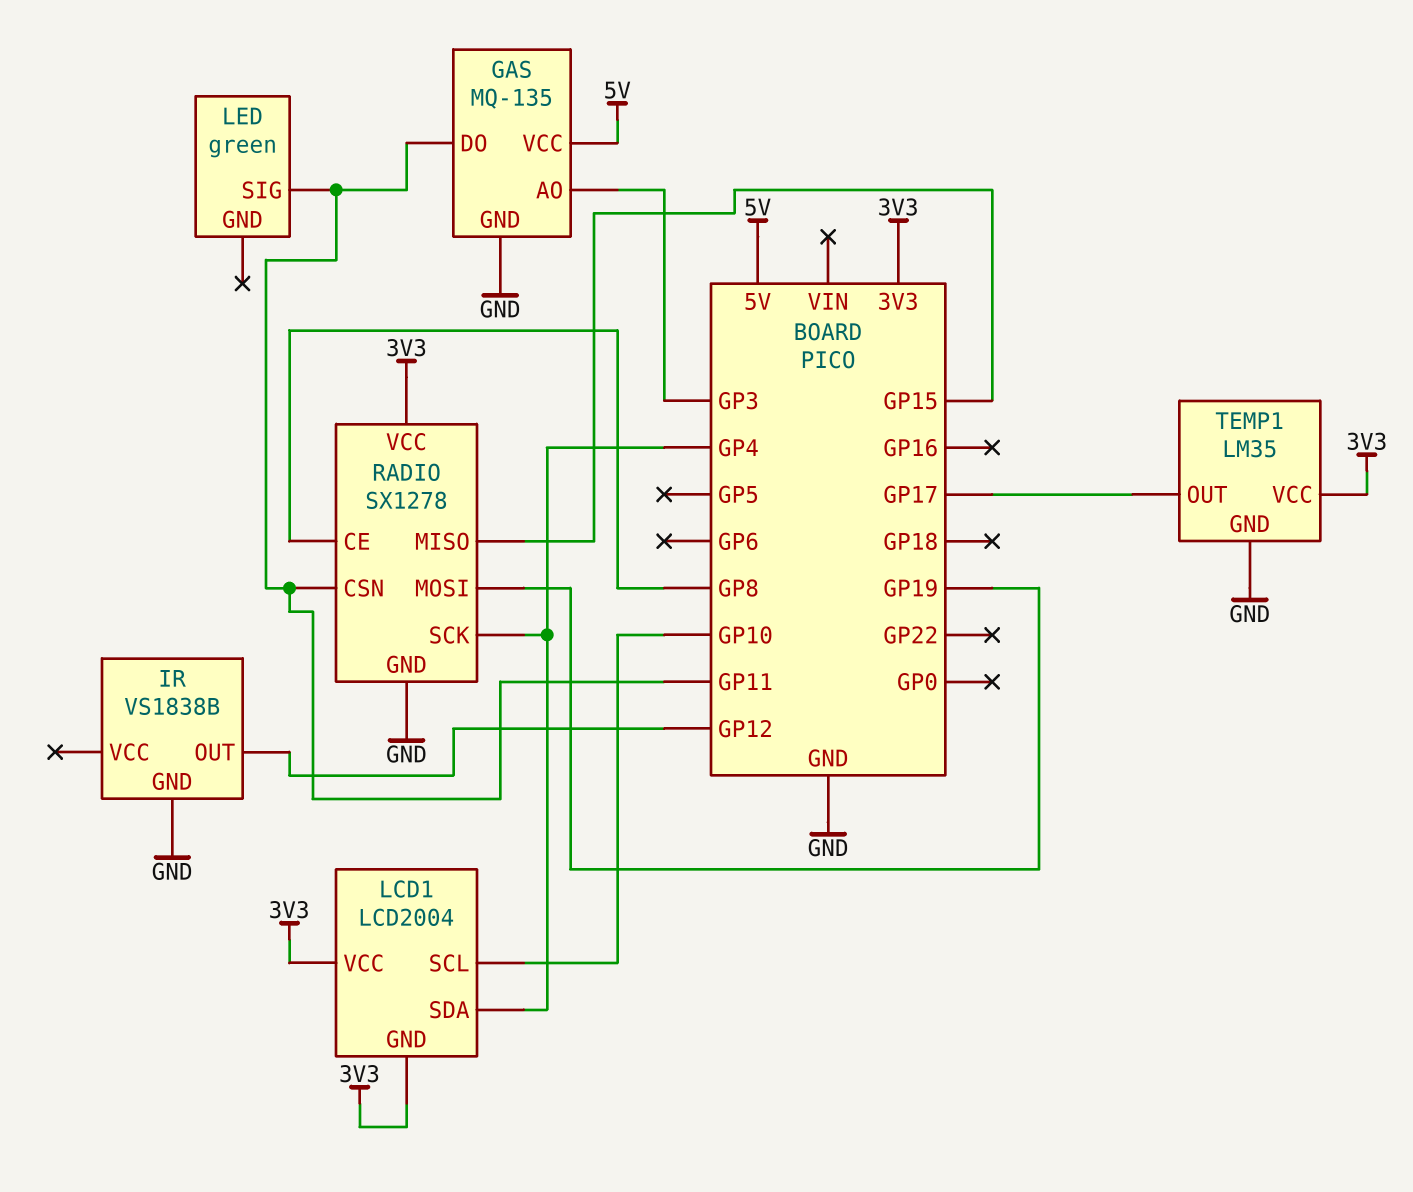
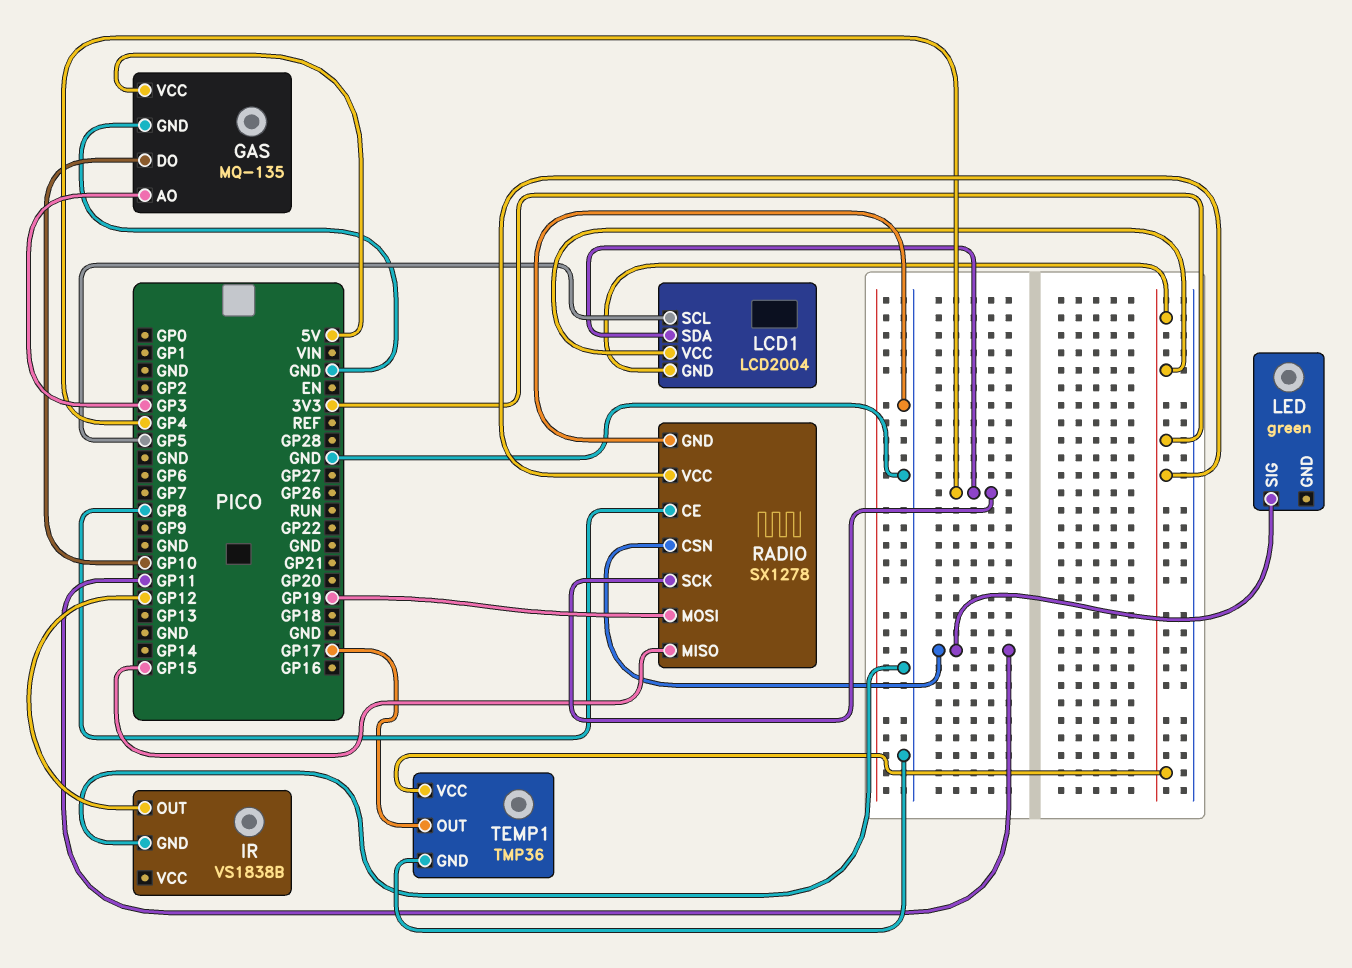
GAS pin DO: GP11 -> GP10
LCD1 pin SCL: GP10 -> GP5
TEMP1: LM35 -> TMP36

